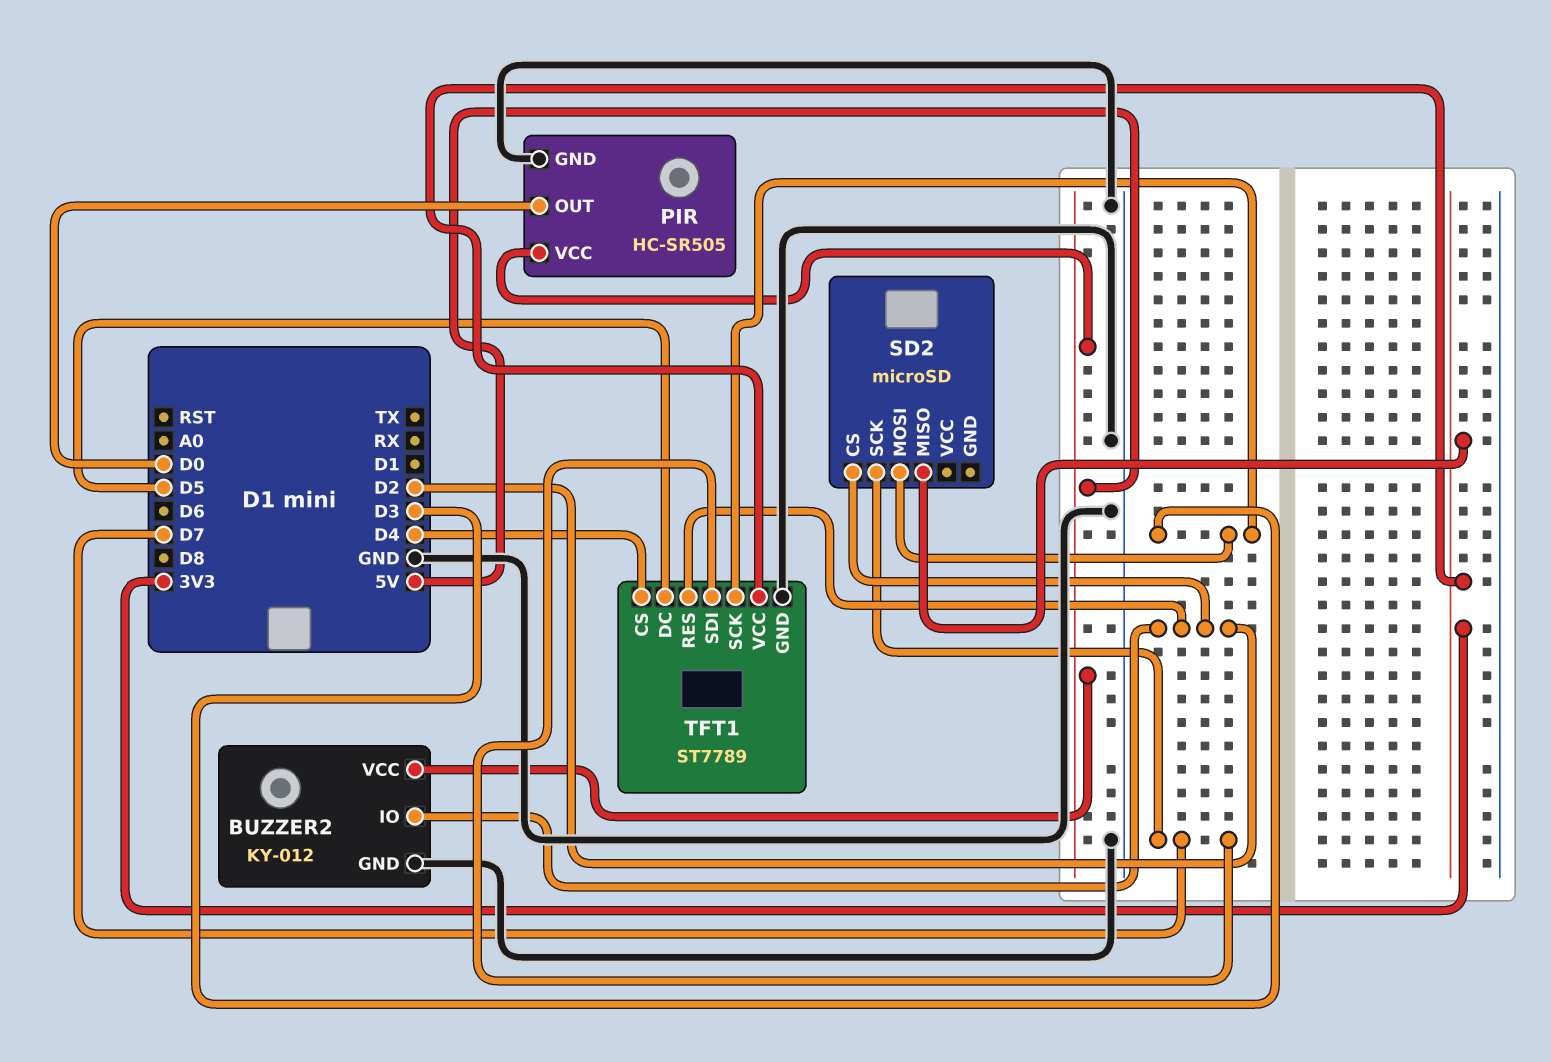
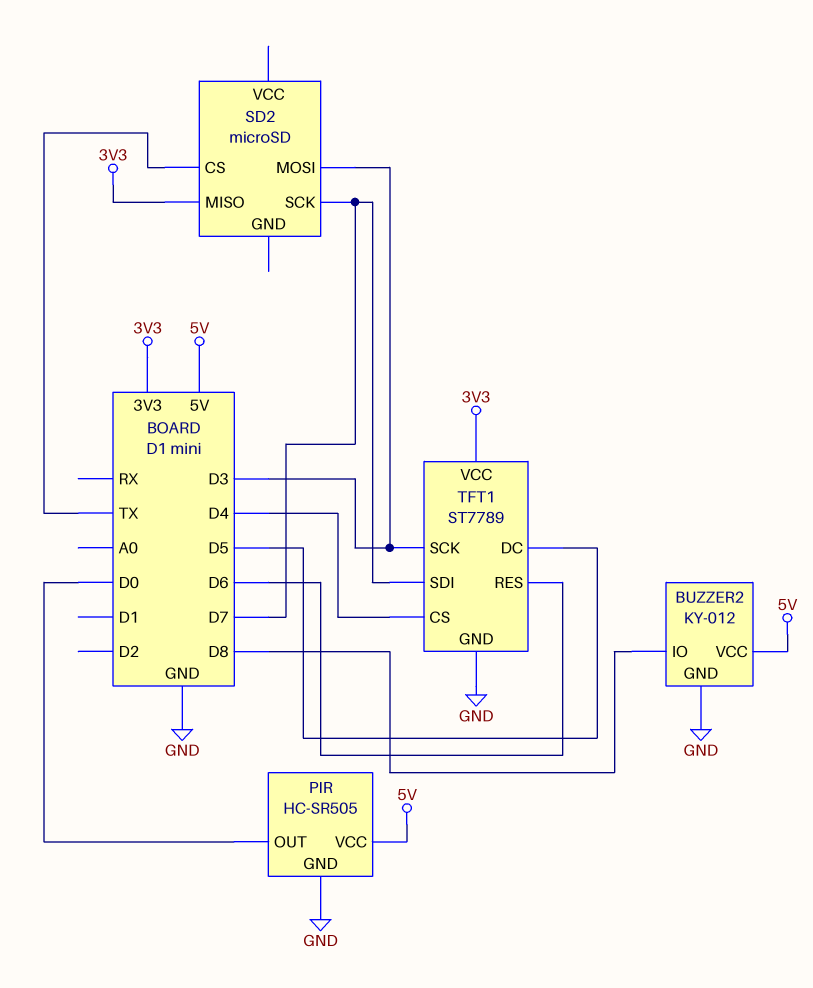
BUZZER2 pin IO: D2 -> D8
SD2 pin CS: D2 -> TX
TFT1 pin RES: D2 -> D6

